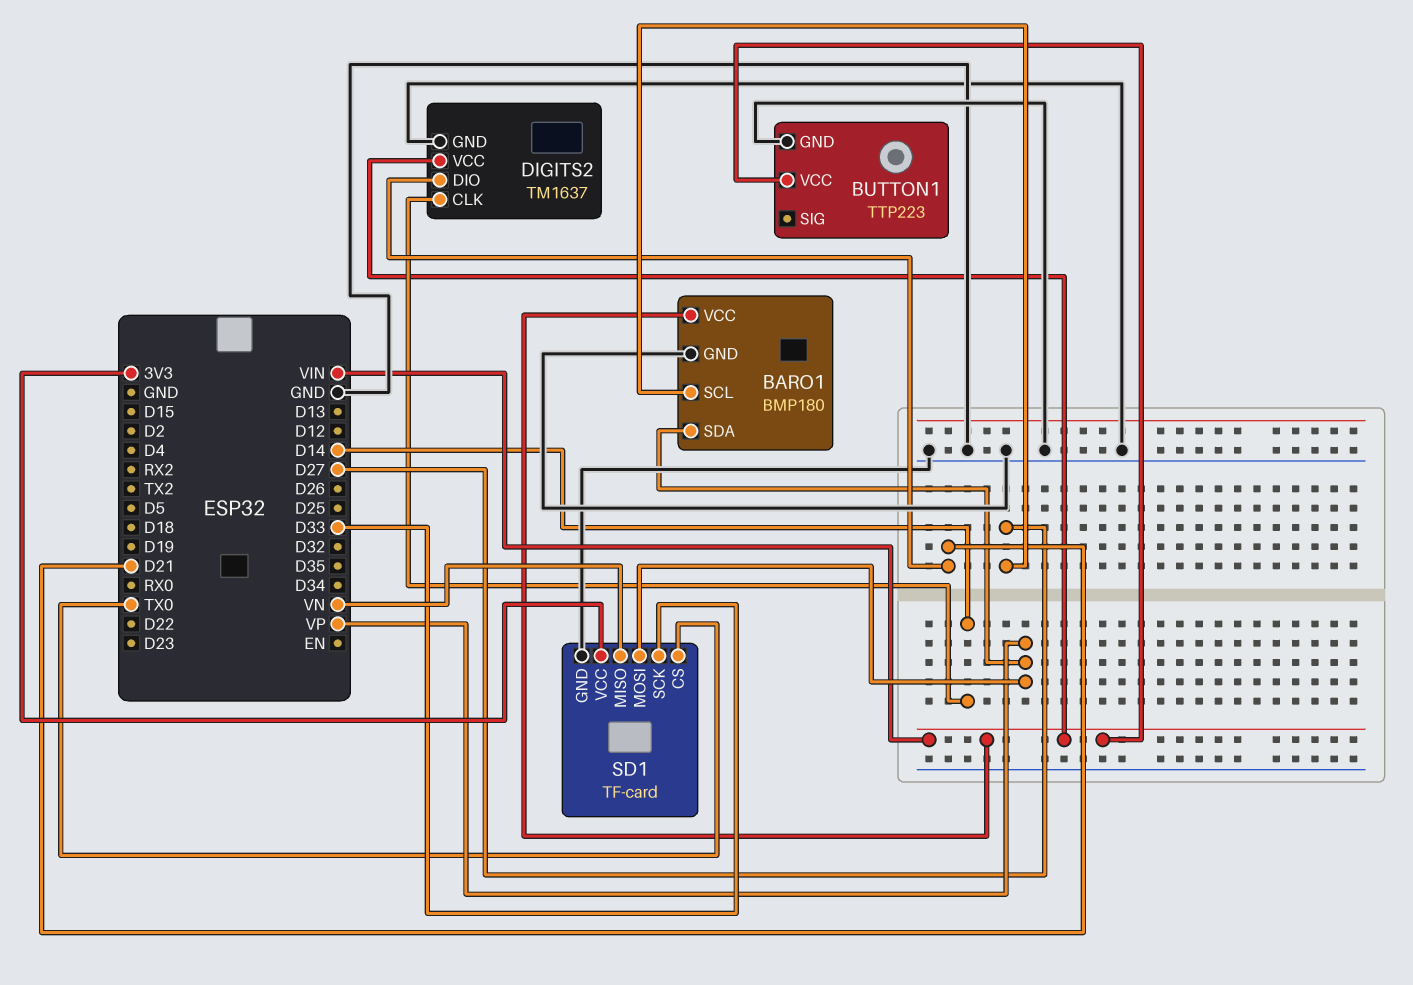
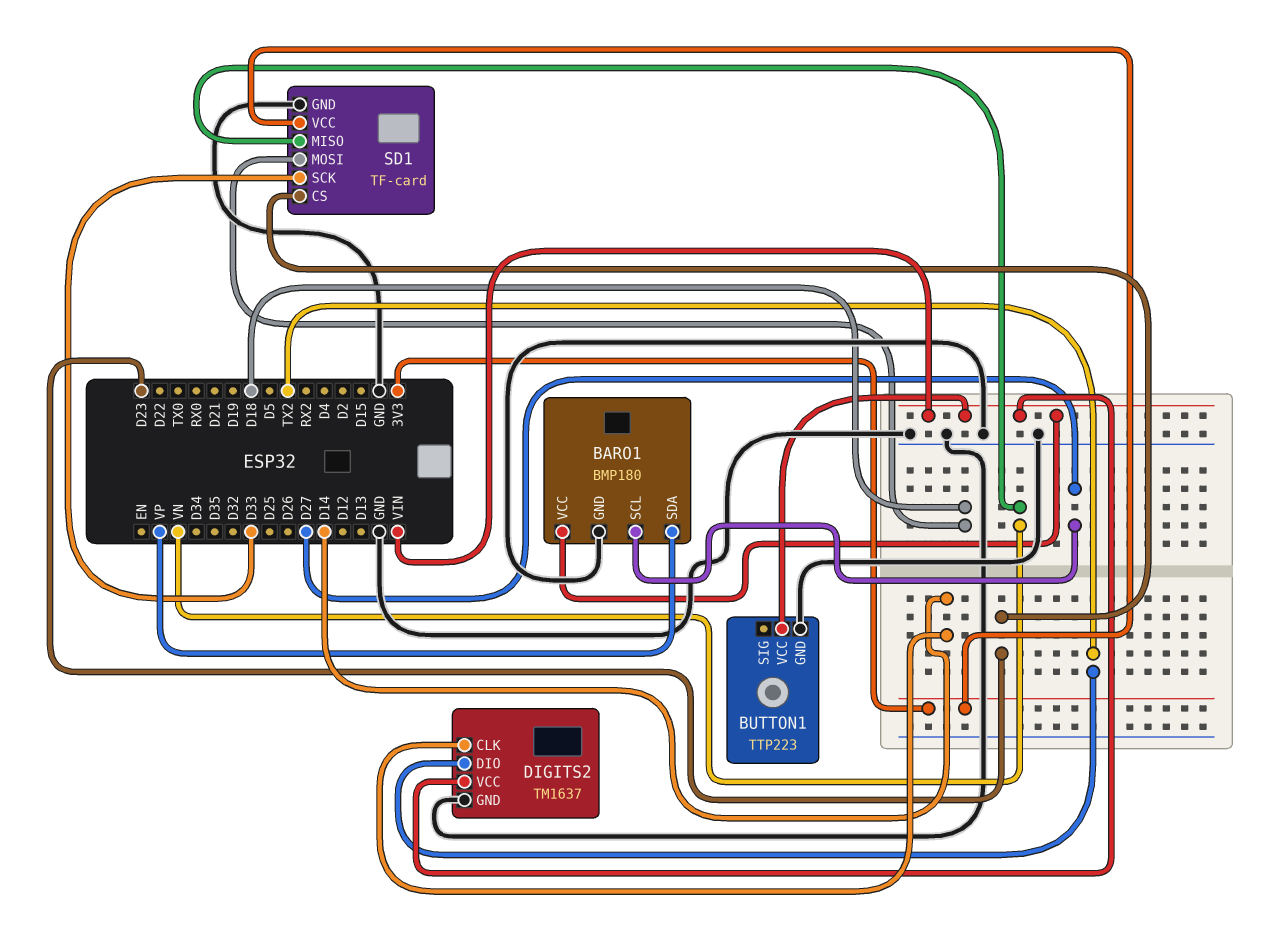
DIGITS2 pin DIO: D21 -> TX2
SD1 pin CS: TX0 -> D23
SD1 pin MOSI: VP -> D18

